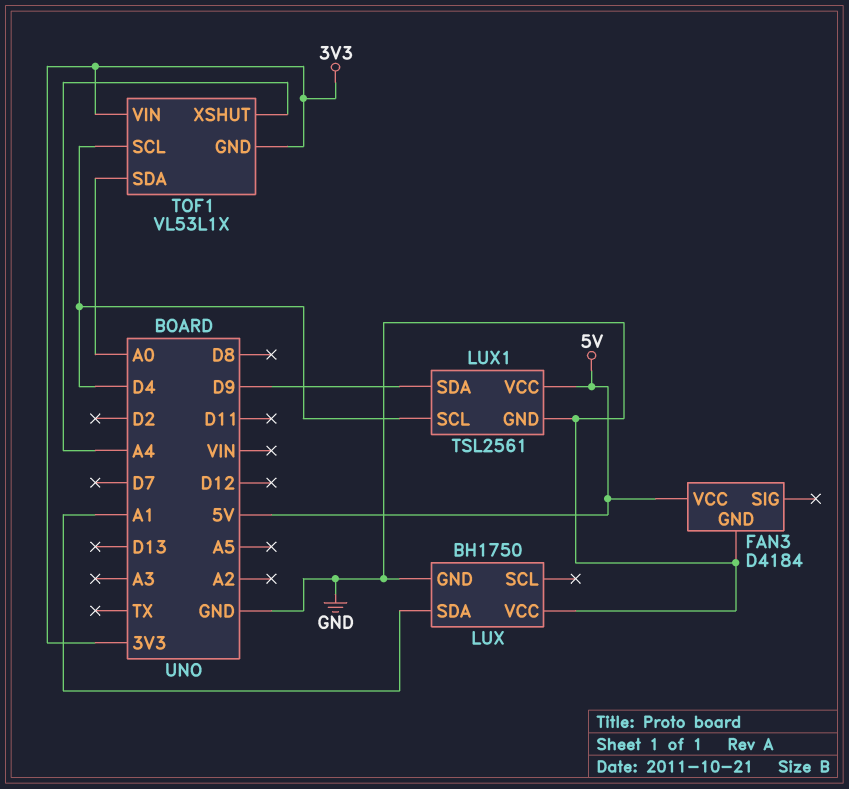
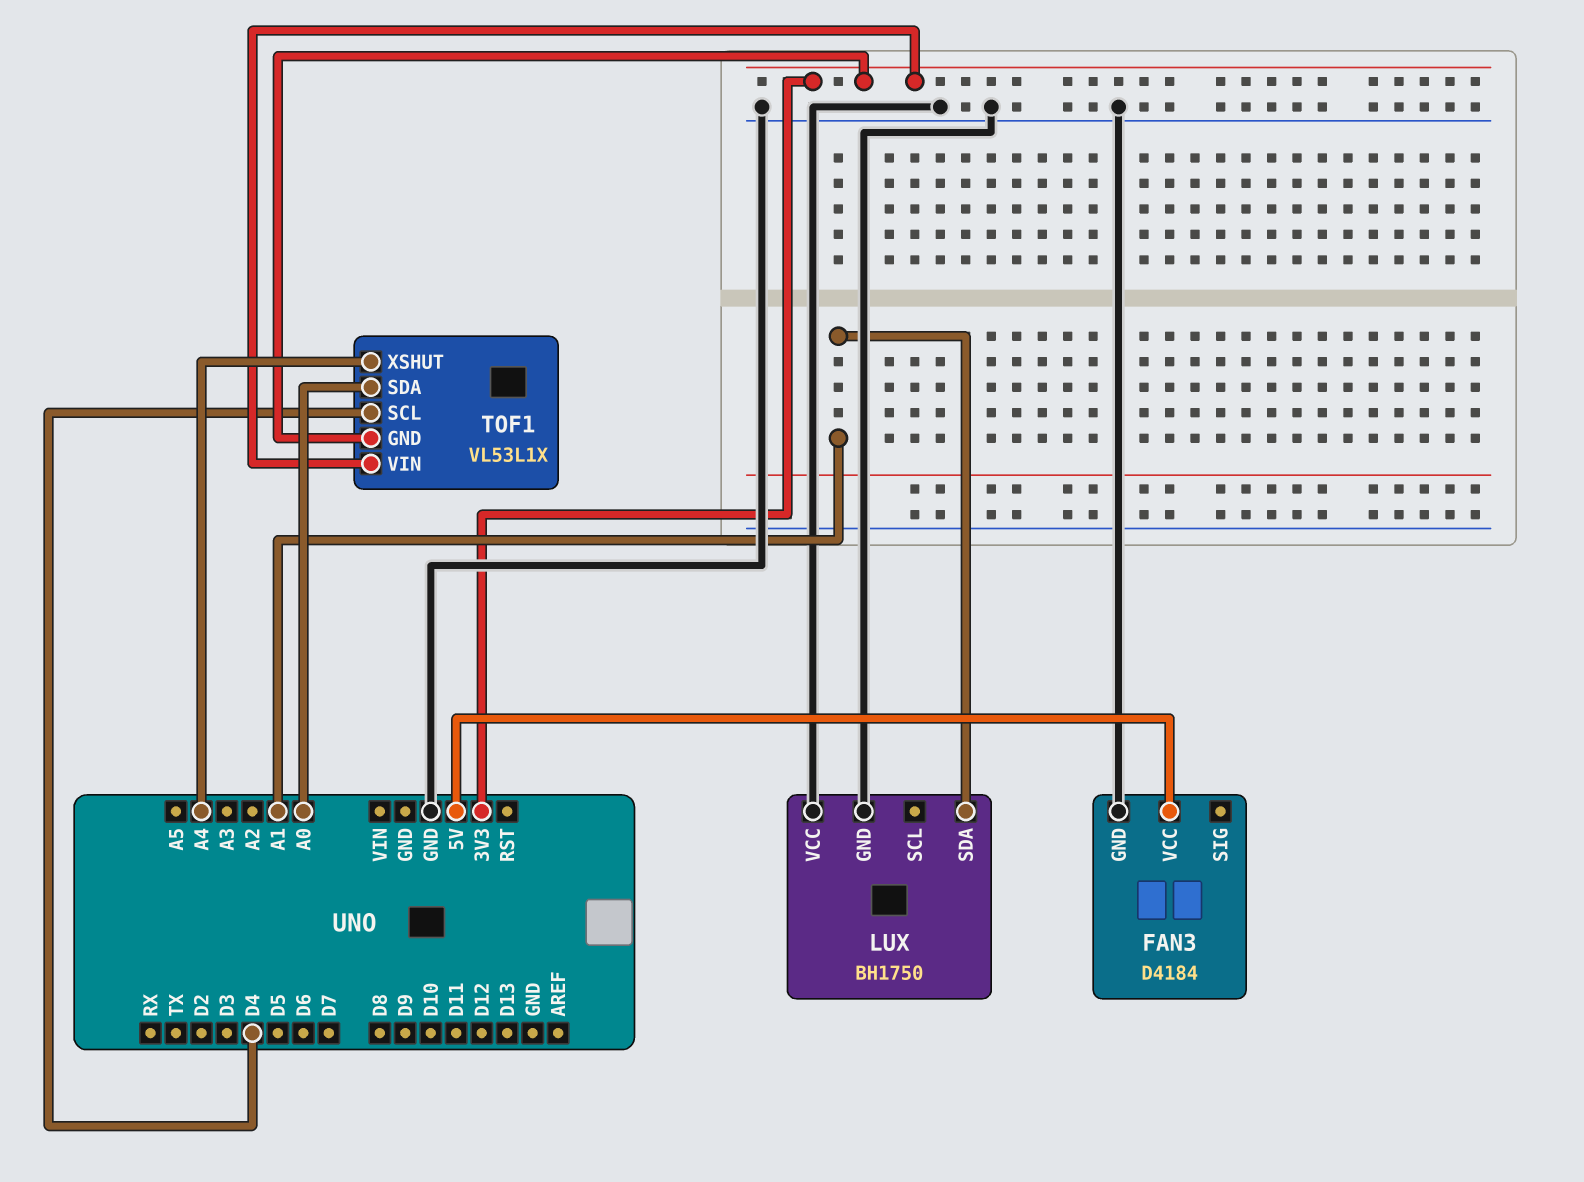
LUX1: TSL2561 -> none
LUX1 pin GND: GND -> none
LUX1 pin SCL: D4 -> none
LUX1 pin SDA: D9 -> none
LUX1 pin VCC: 5V -> none

